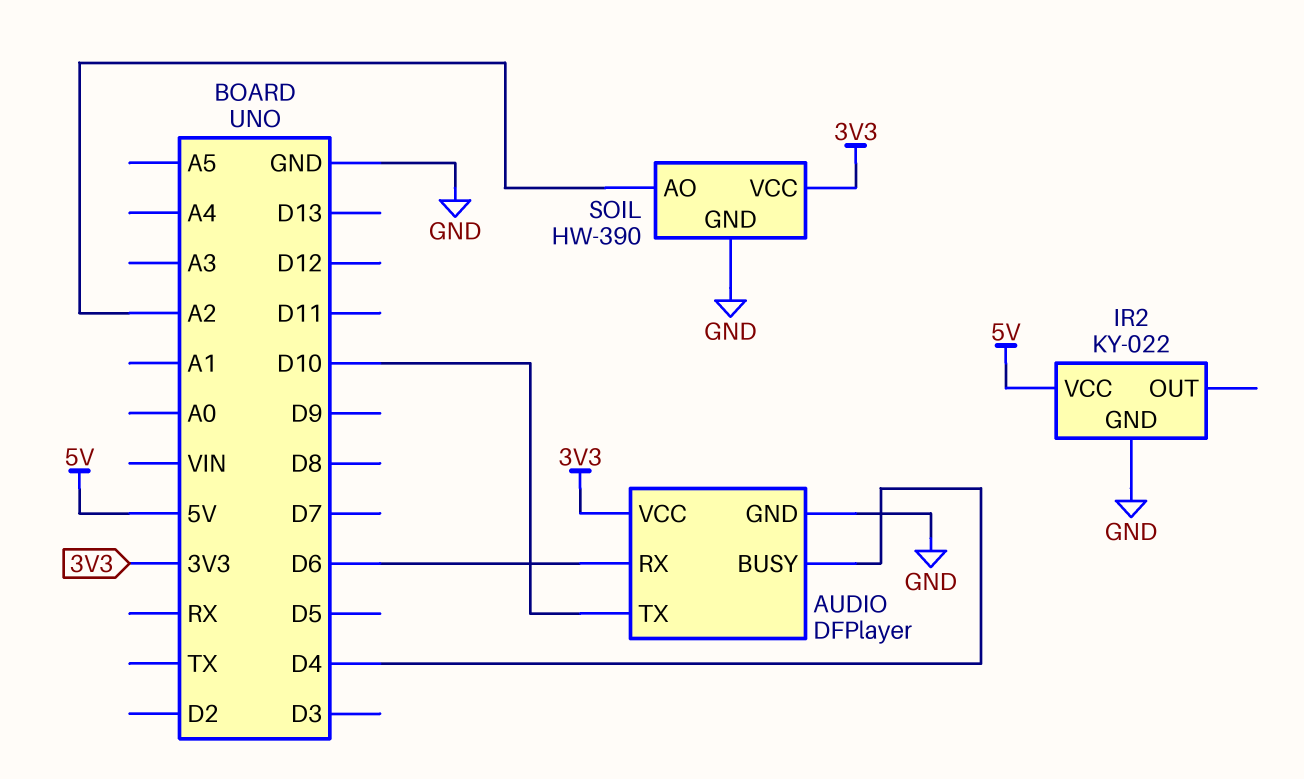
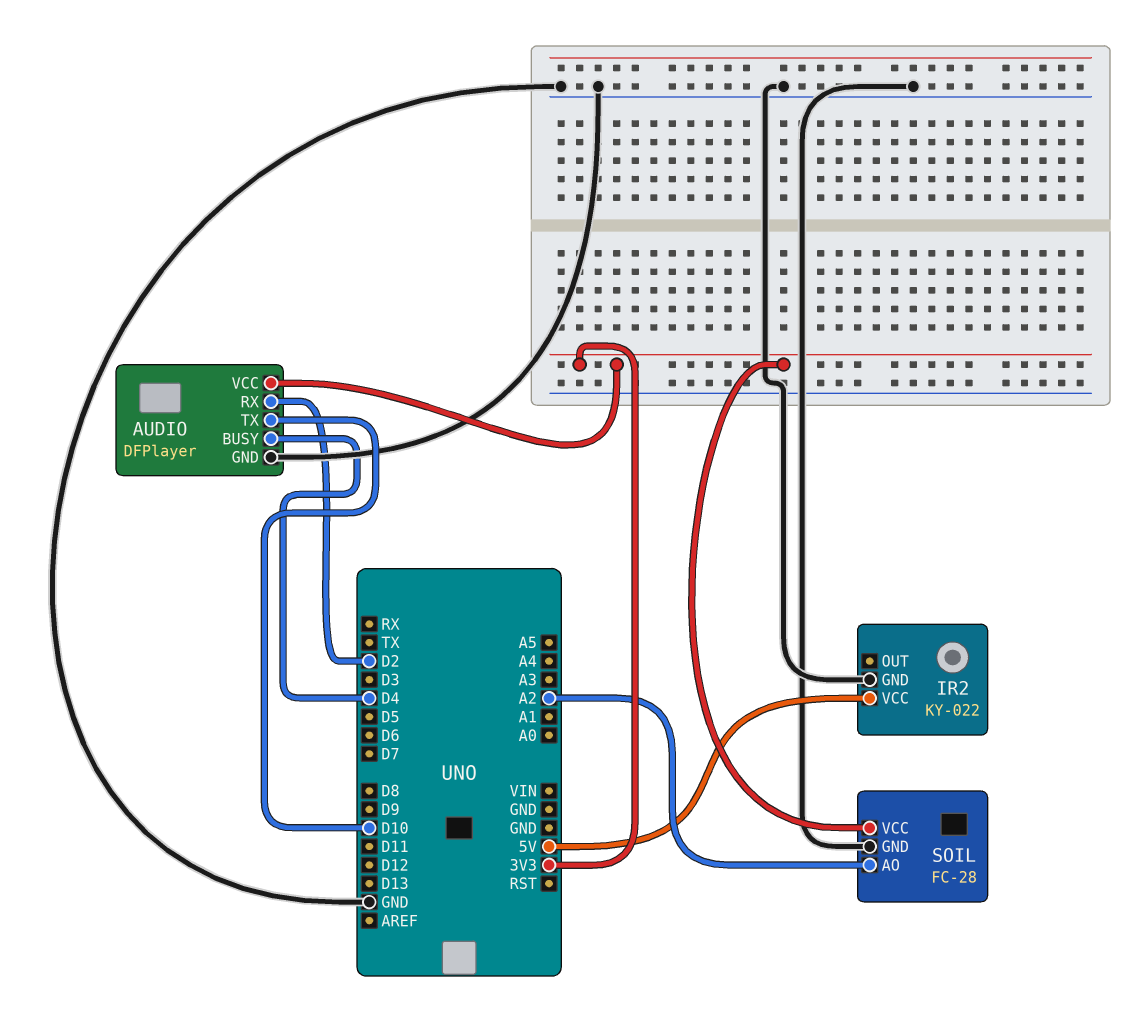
AUDIO pin RX: D6 -> D2
SOIL: HW-390 -> FC-28

